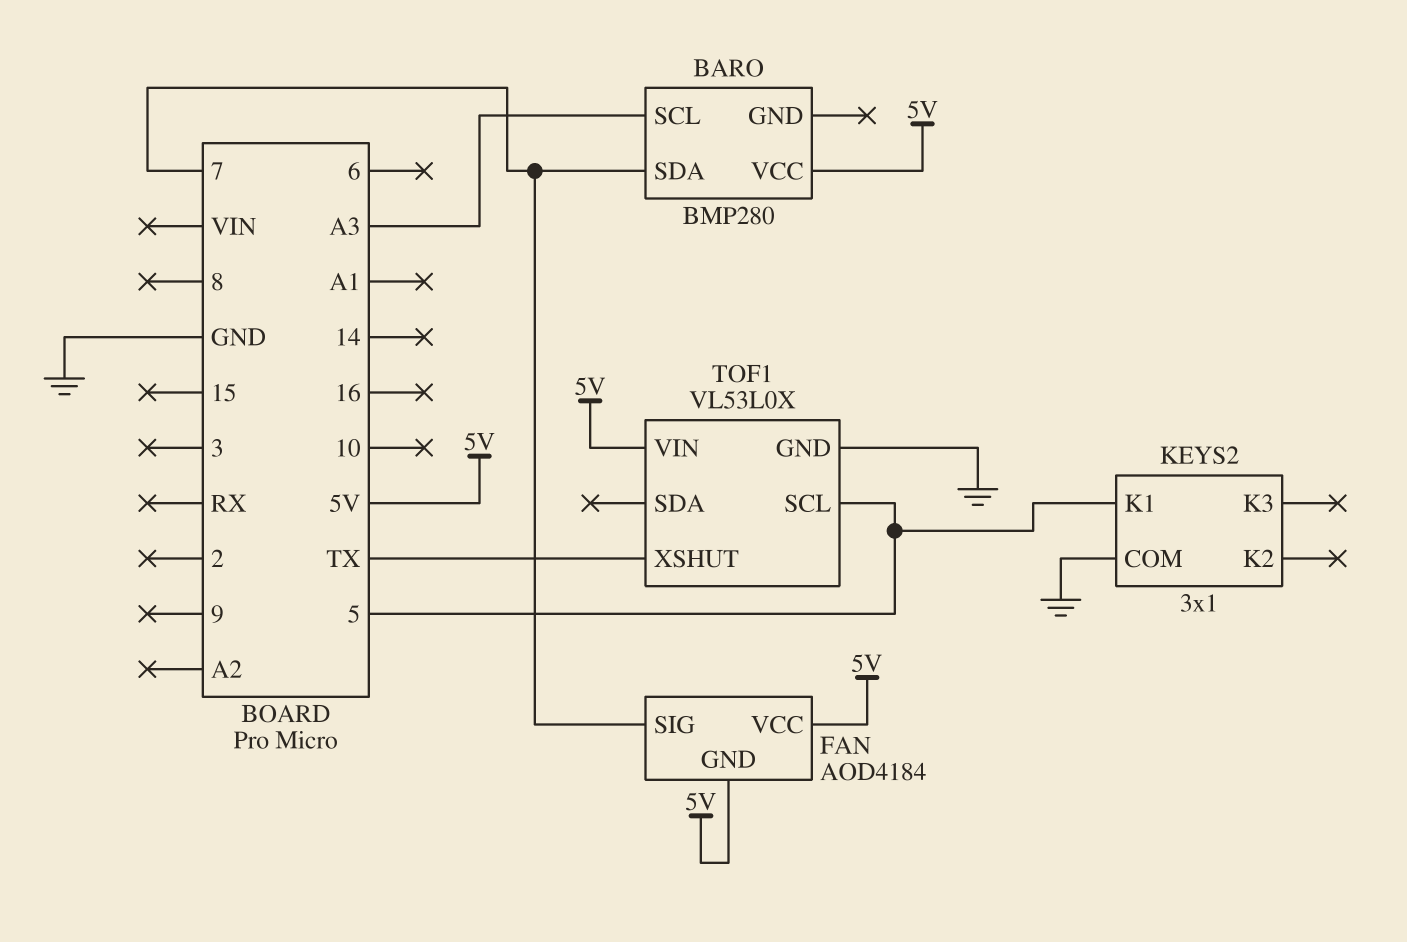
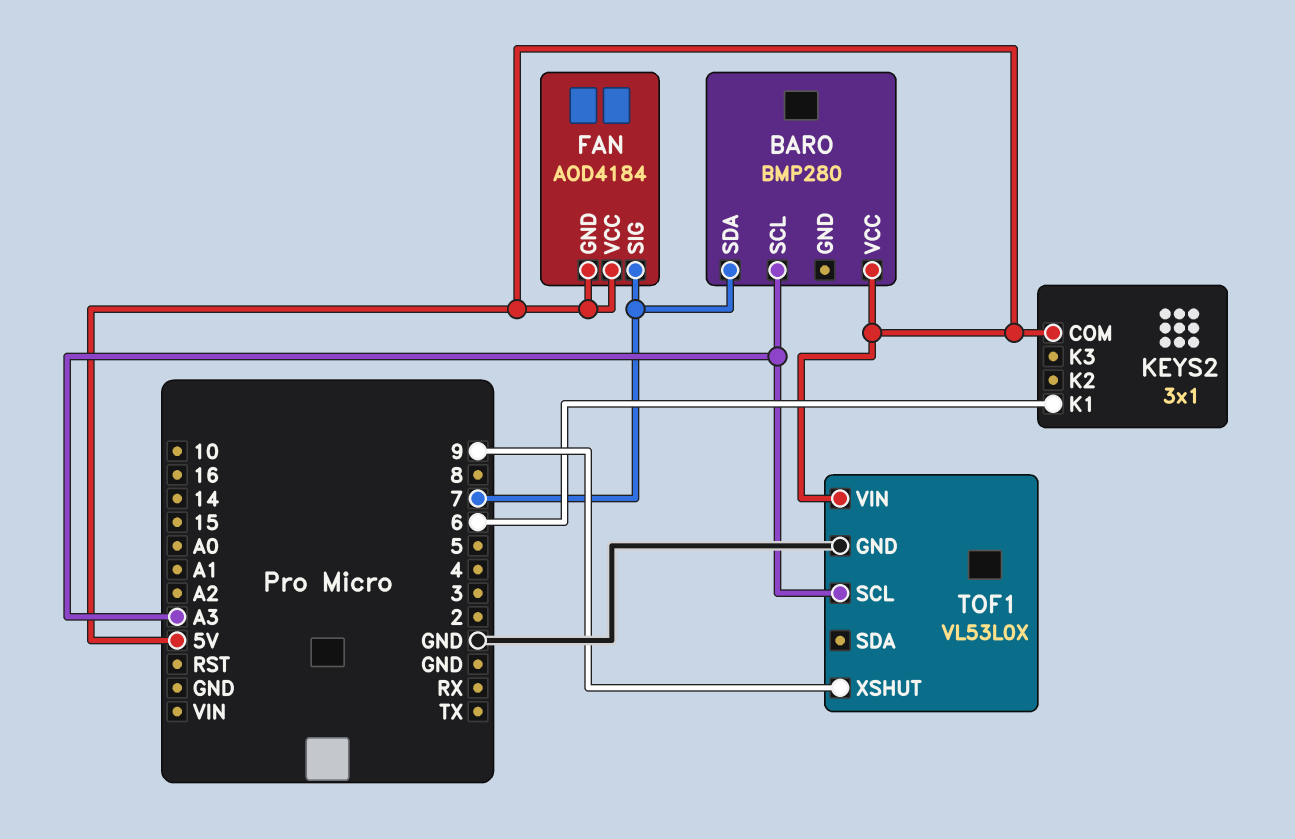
KEYS2 pin COM: GND -> 5V
KEYS2 pin K1: 5 -> 6
TOF1 pin SCL: 5 -> A3
TOF1 pin XSHUT: TX -> 9

